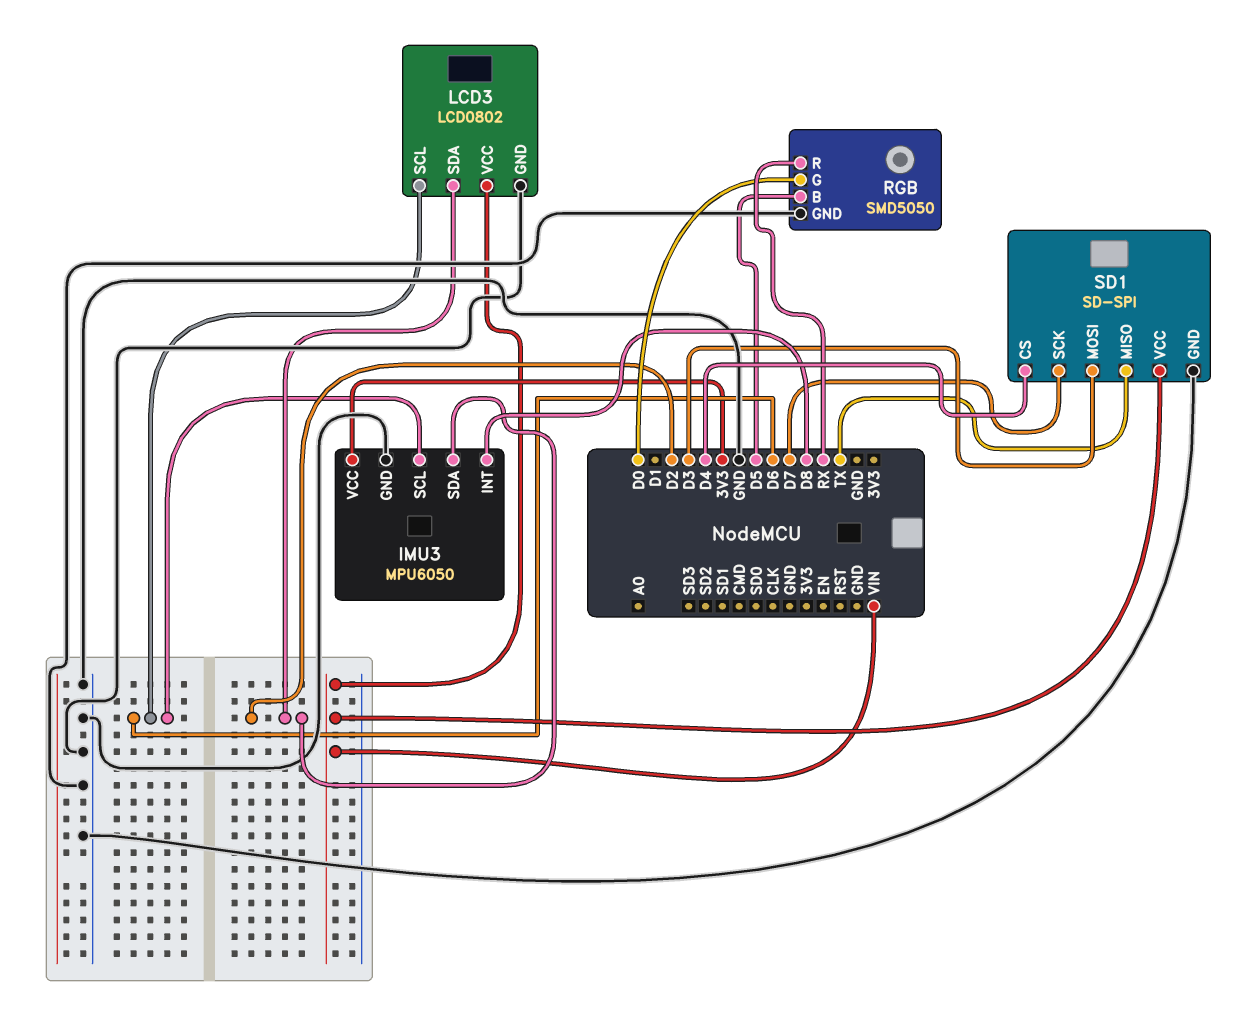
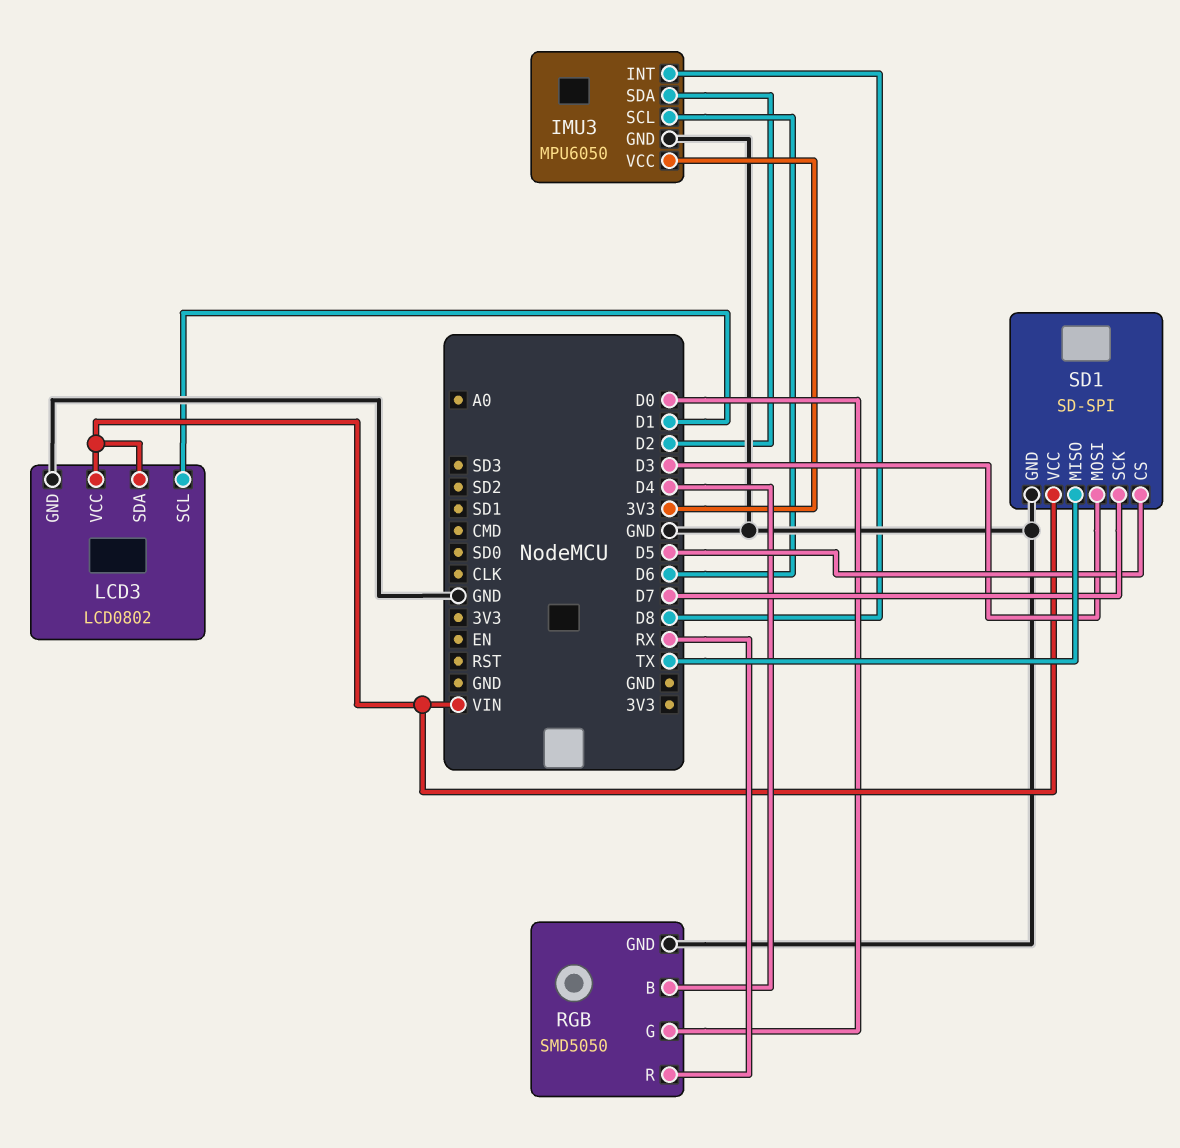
LCD3 pin SCL: D6 -> D1
LCD3 pin SDA: D2 -> VIN
RGB pin B: D5 -> D4
SD1 pin CS: D4 -> D5

